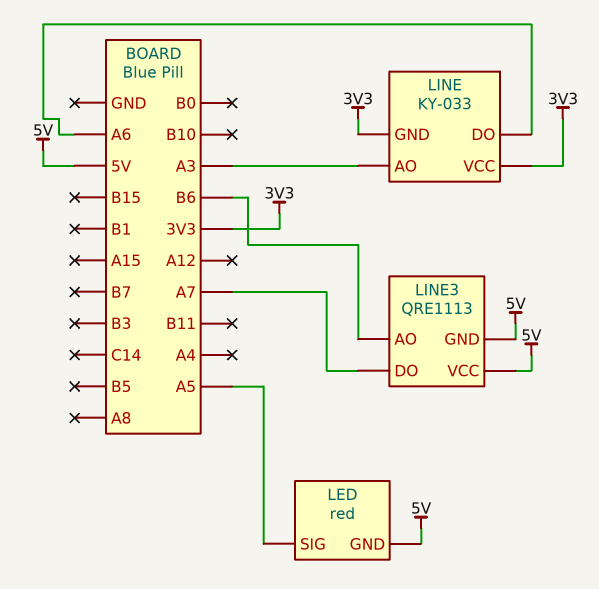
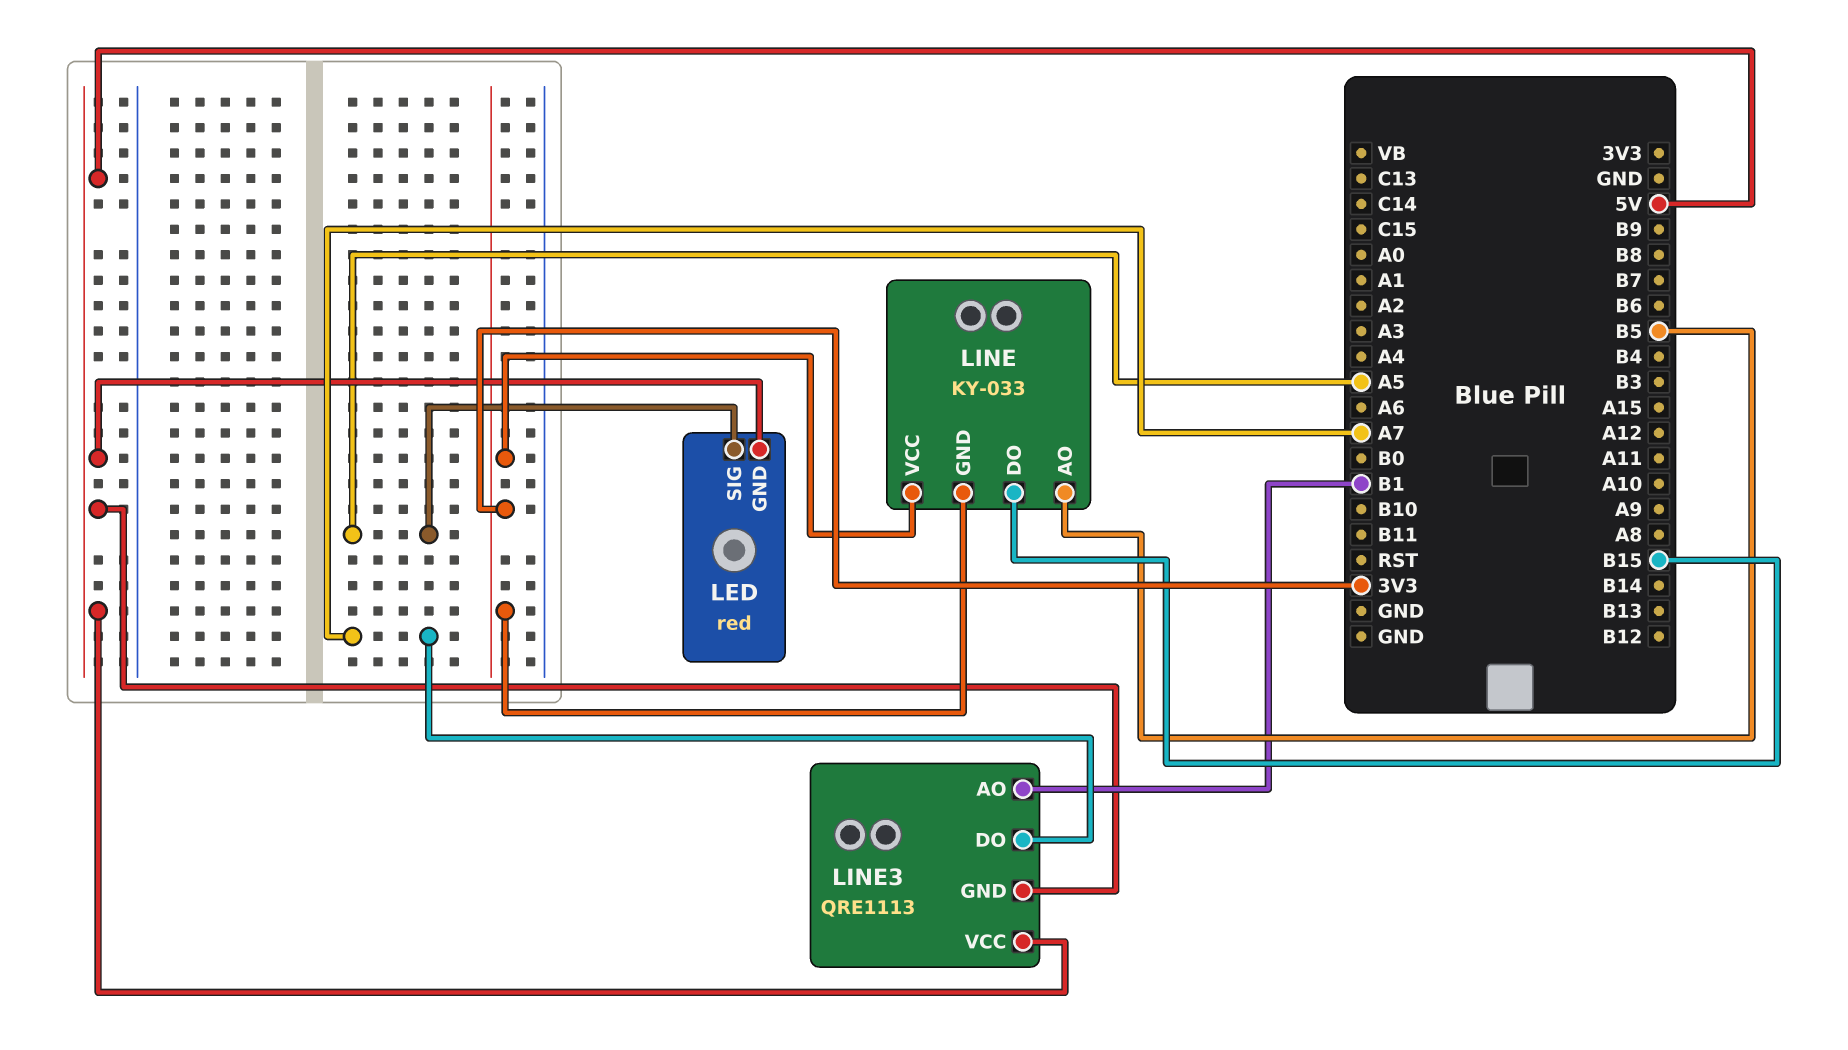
LINE pin AO: A3 -> B5
LINE pin DO: A6 -> B15
LINE3 pin AO: B6 -> B1

